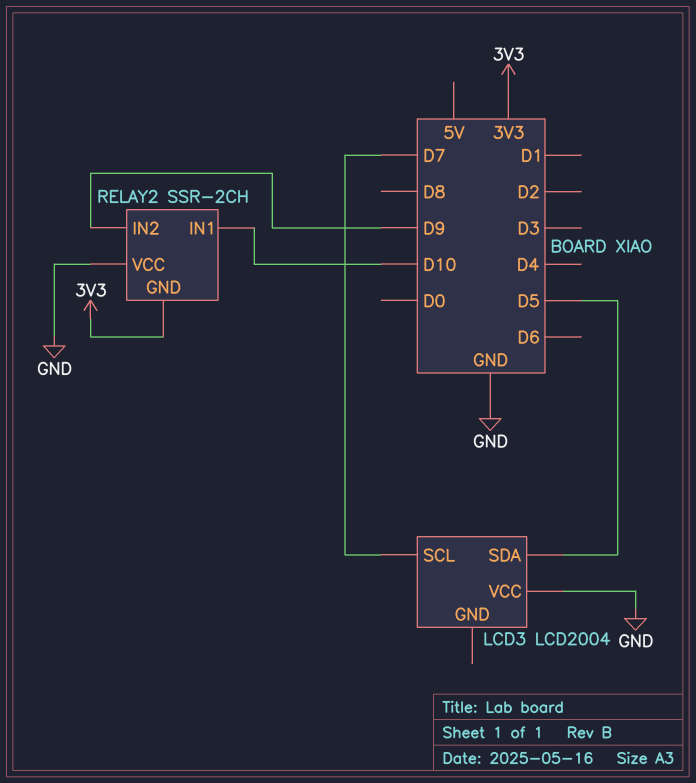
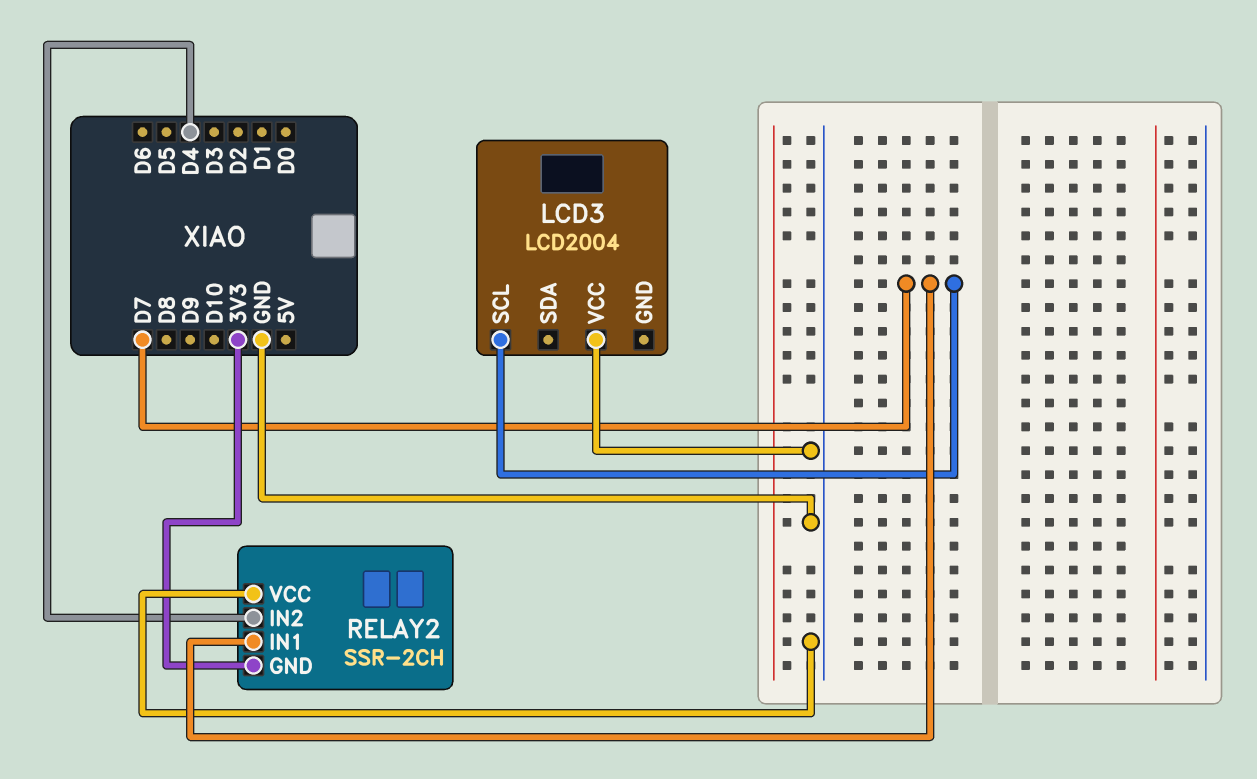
LCD3 pin SDA: D5 -> none
RELAY2 pin IN1: D10 -> D7
RELAY2 pin IN2: D9 -> D4

